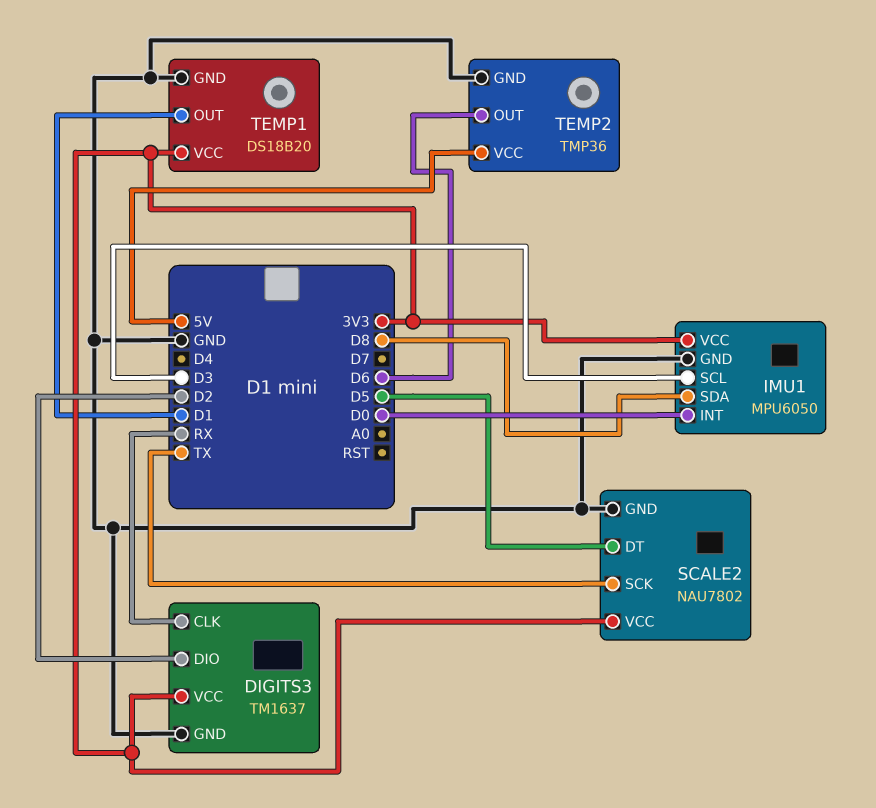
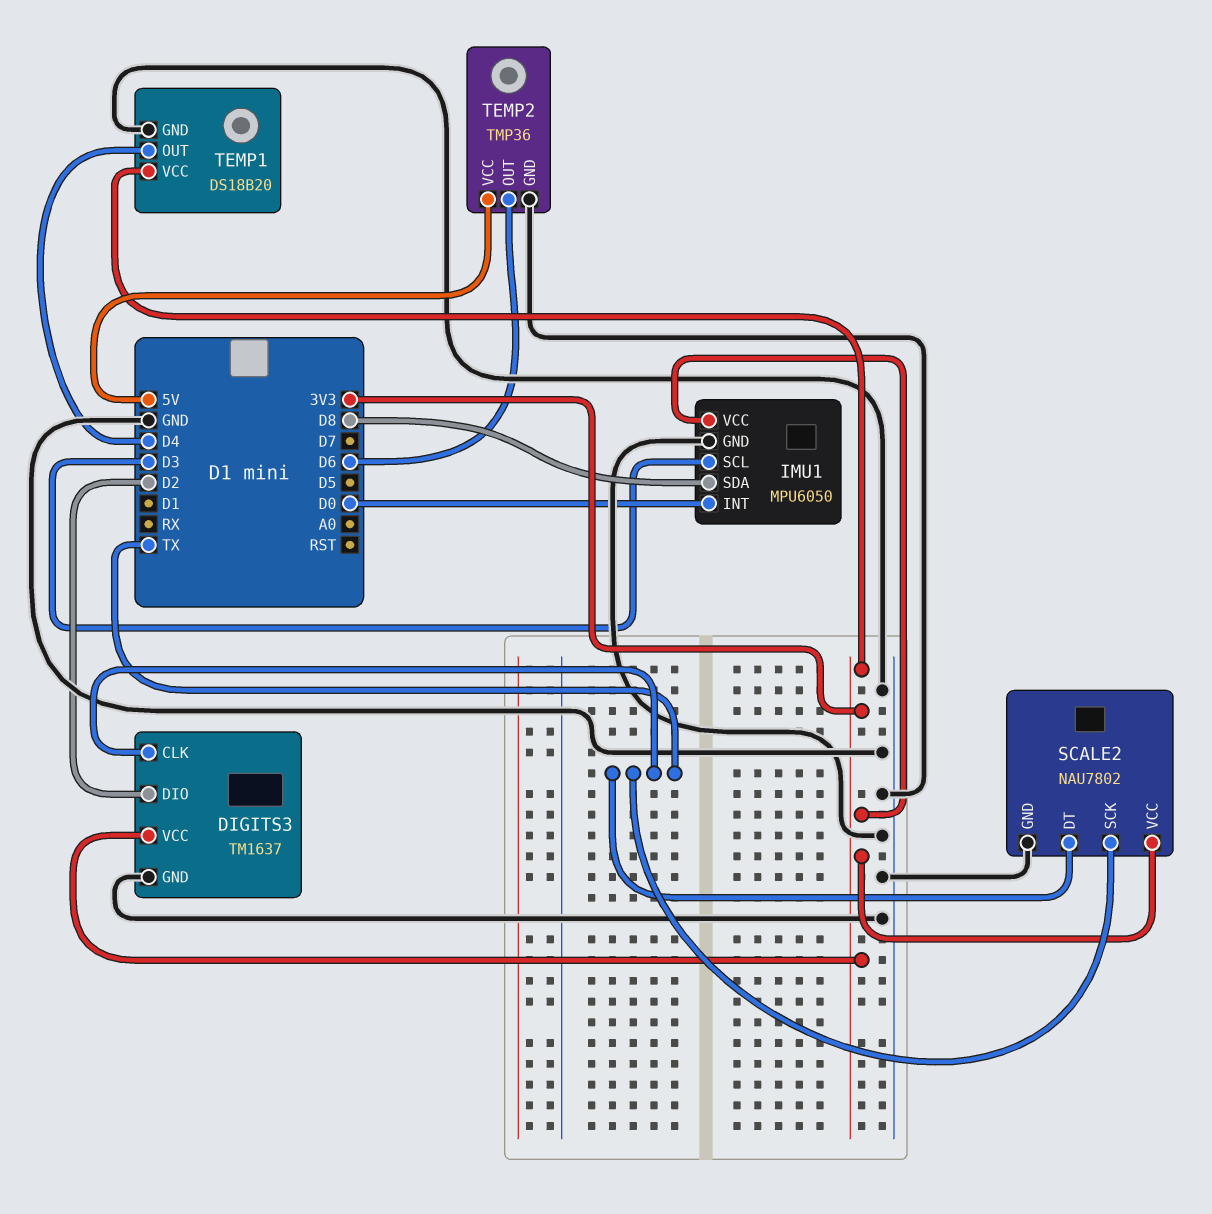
DIGITS3 pin CLK: RX -> TX
SCALE2 pin DT: D5 -> TX
TEMP1 pin OUT: D1 -> D4

